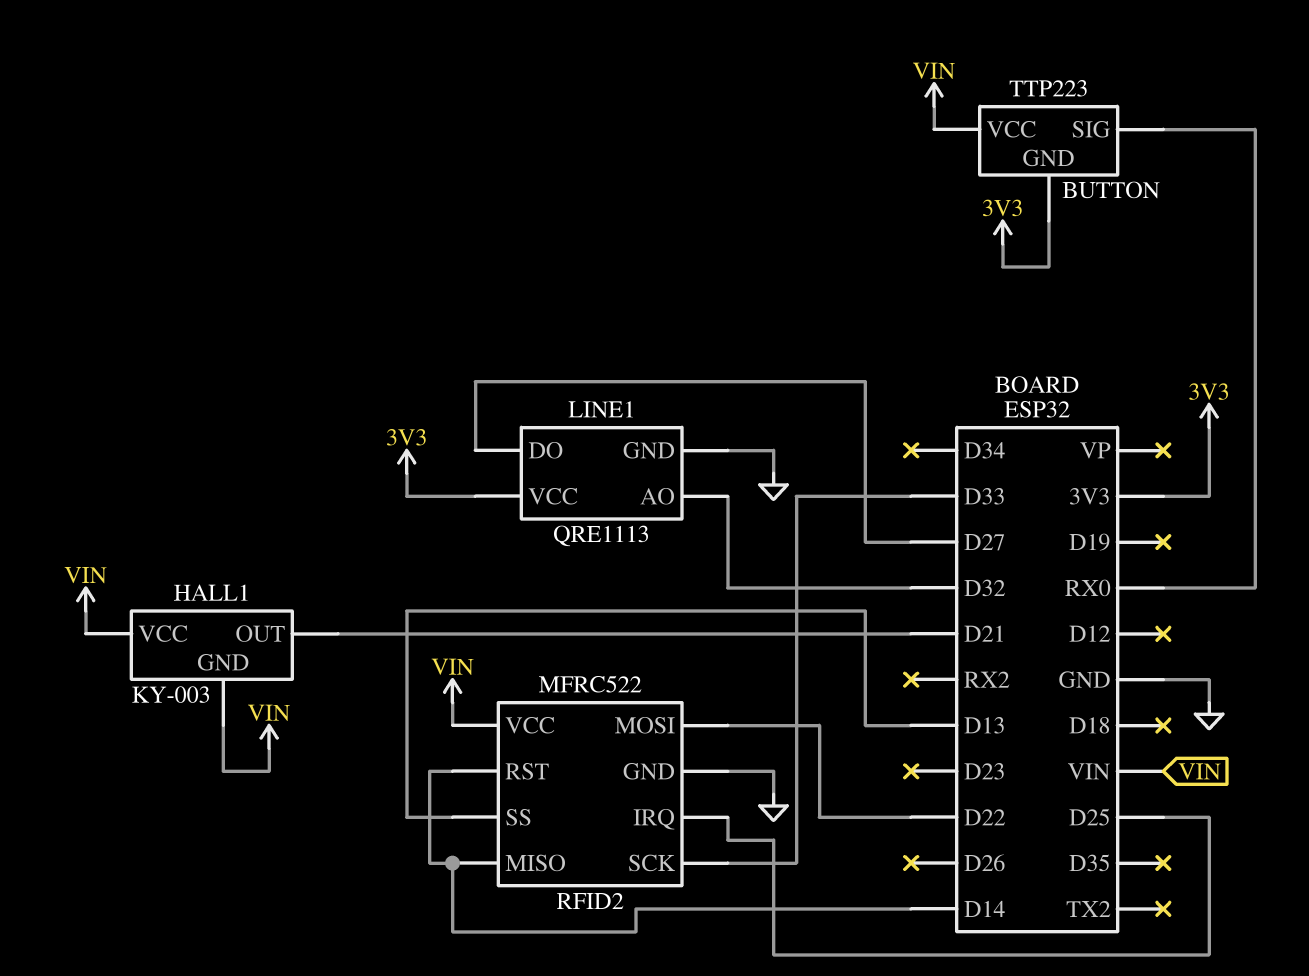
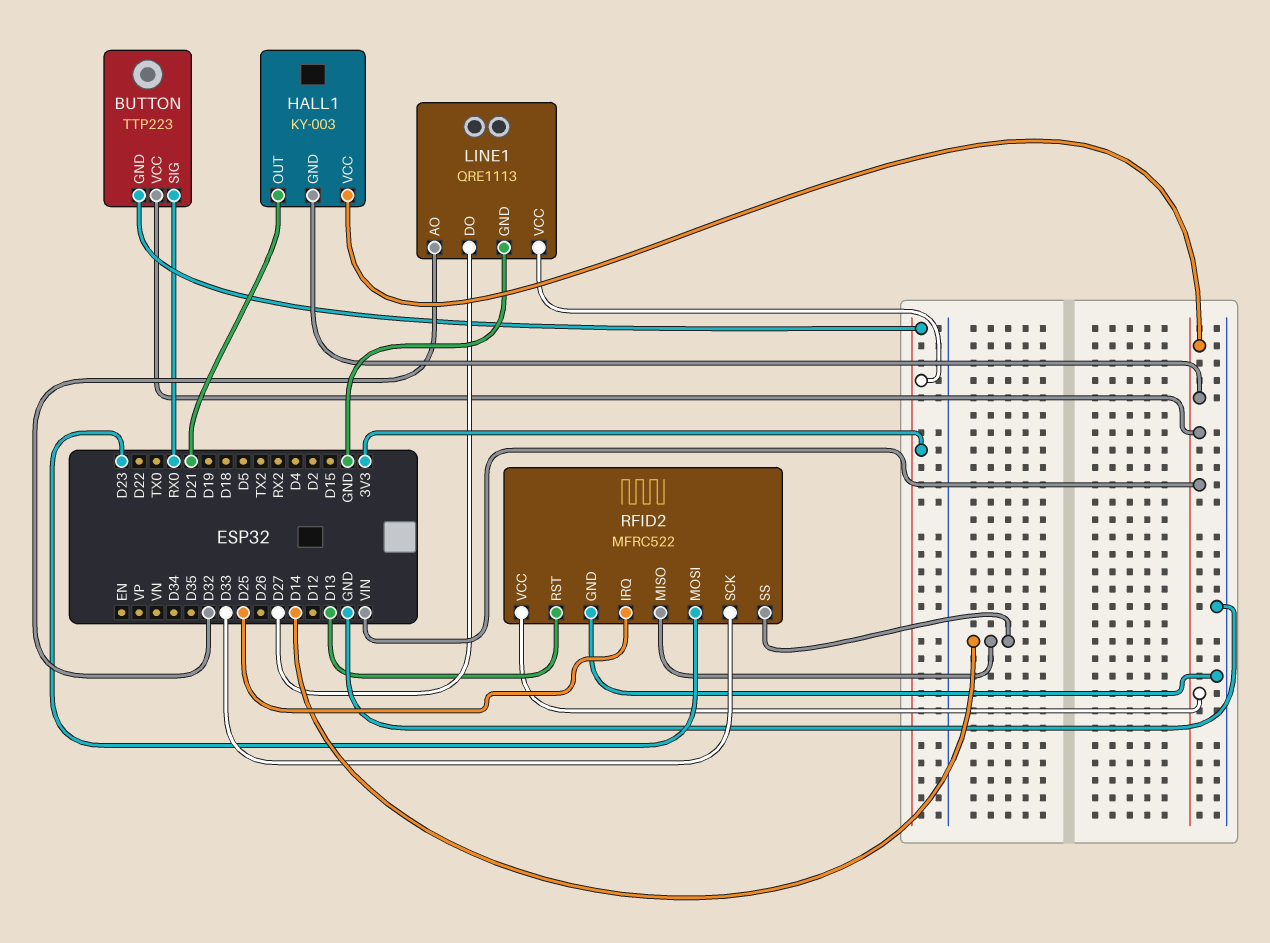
RFID2 pin MOSI: D22 -> D23
RFID2 pin RST: D14 -> D13
RFID2 pin SS: D13 -> D14

